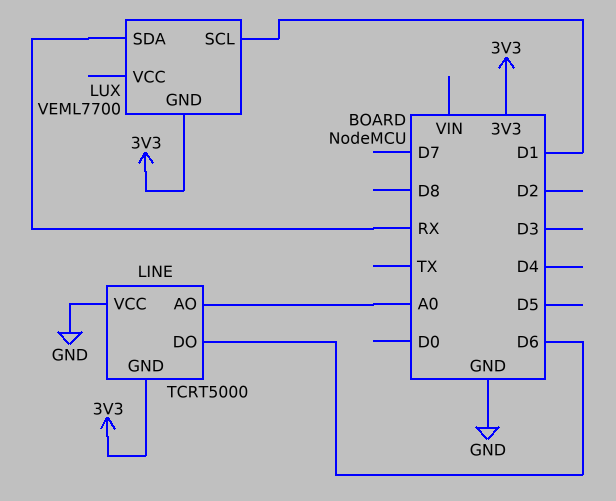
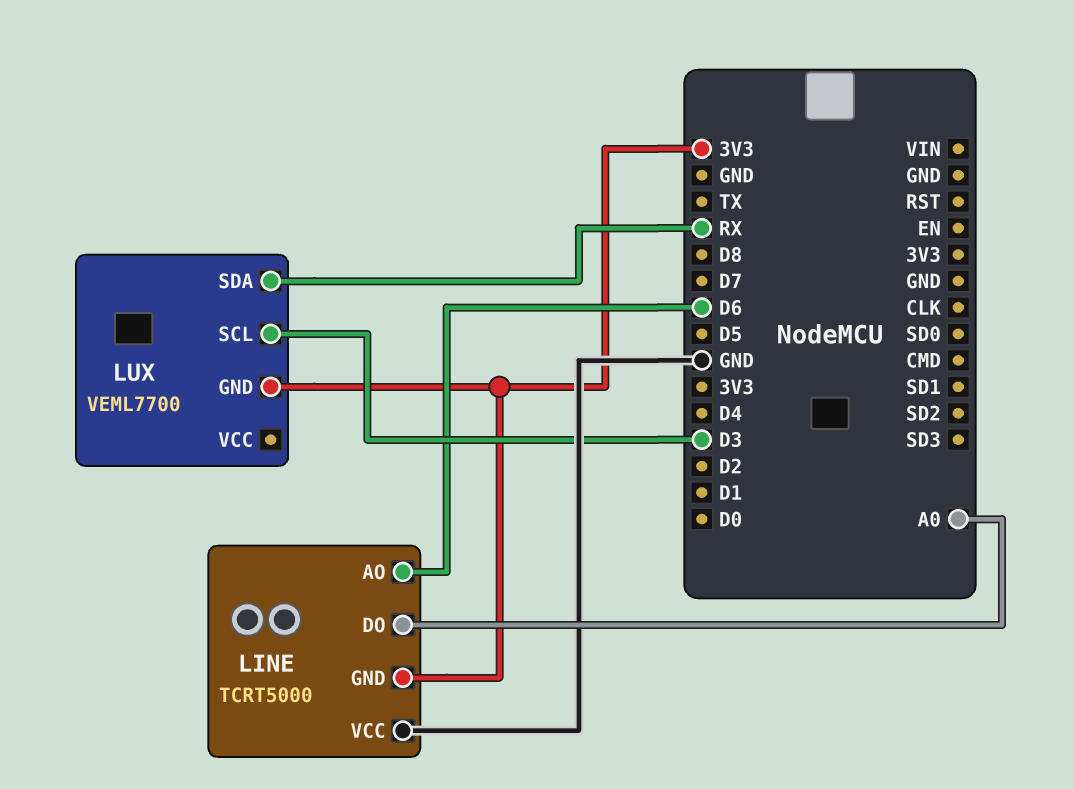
LINE pin AO: A0 -> D6
LINE pin DO: D6 -> A0
LUX pin SCL: D1 -> D3

